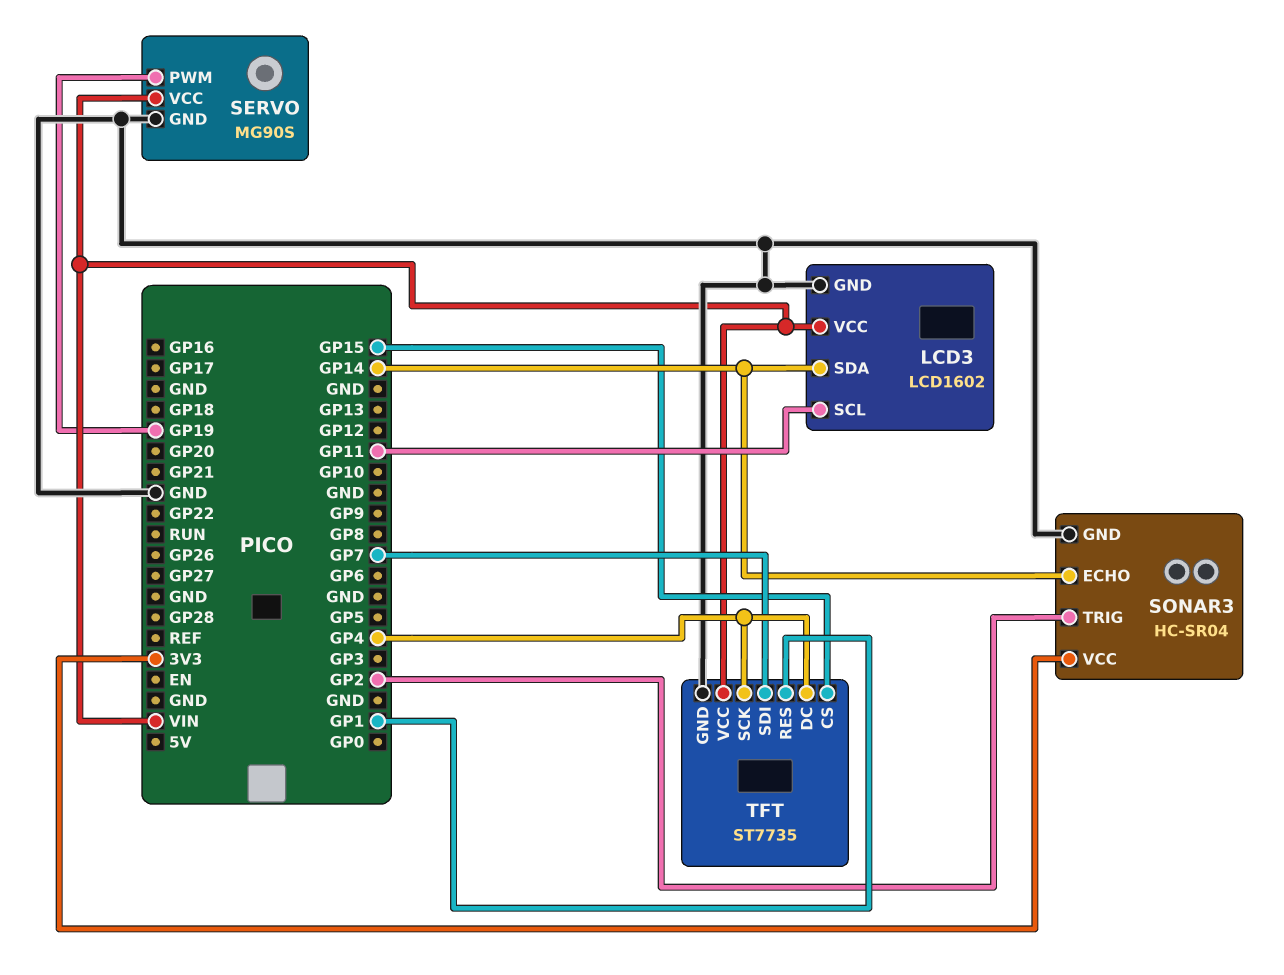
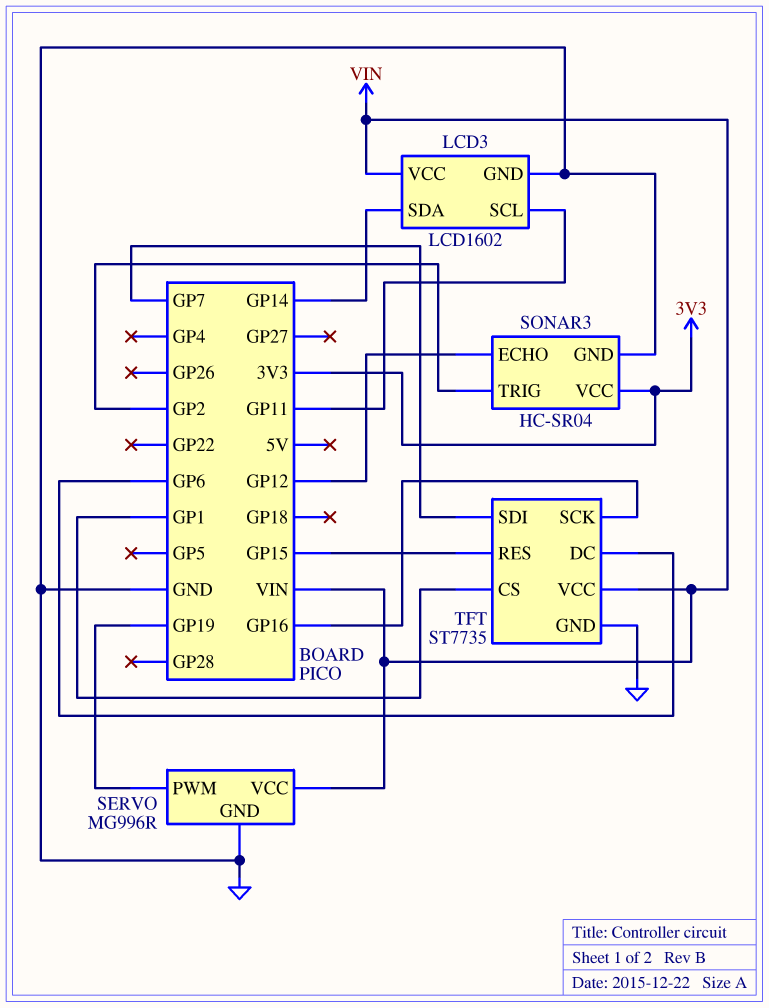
SERVO: MG90S -> MG996R
SONAR3 pin ECHO: GP14 -> GP12
TFT pin CS: GP15 -> GP1
TFT pin DC: GP4 -> GP6
TFT pin RES: GP1 -> GP15
TFT pin SCK: GP4 -> GP16

